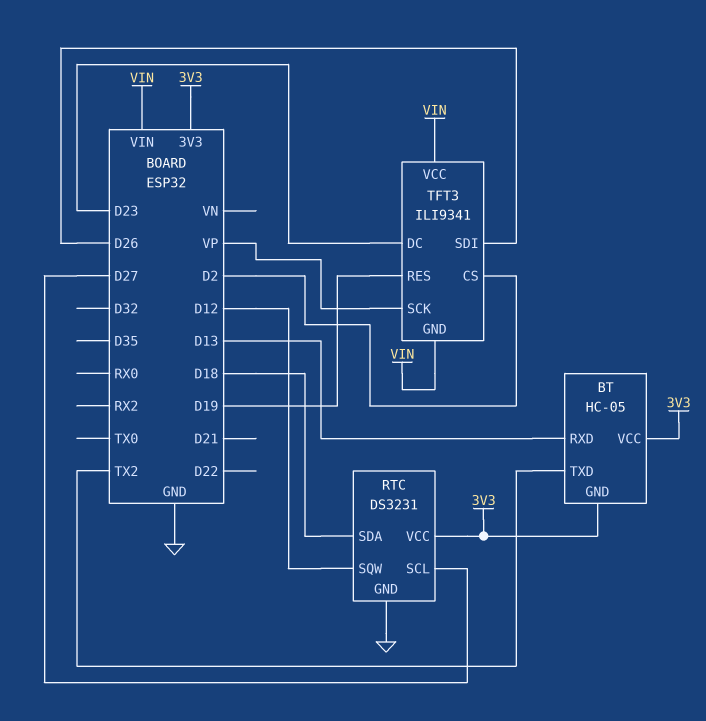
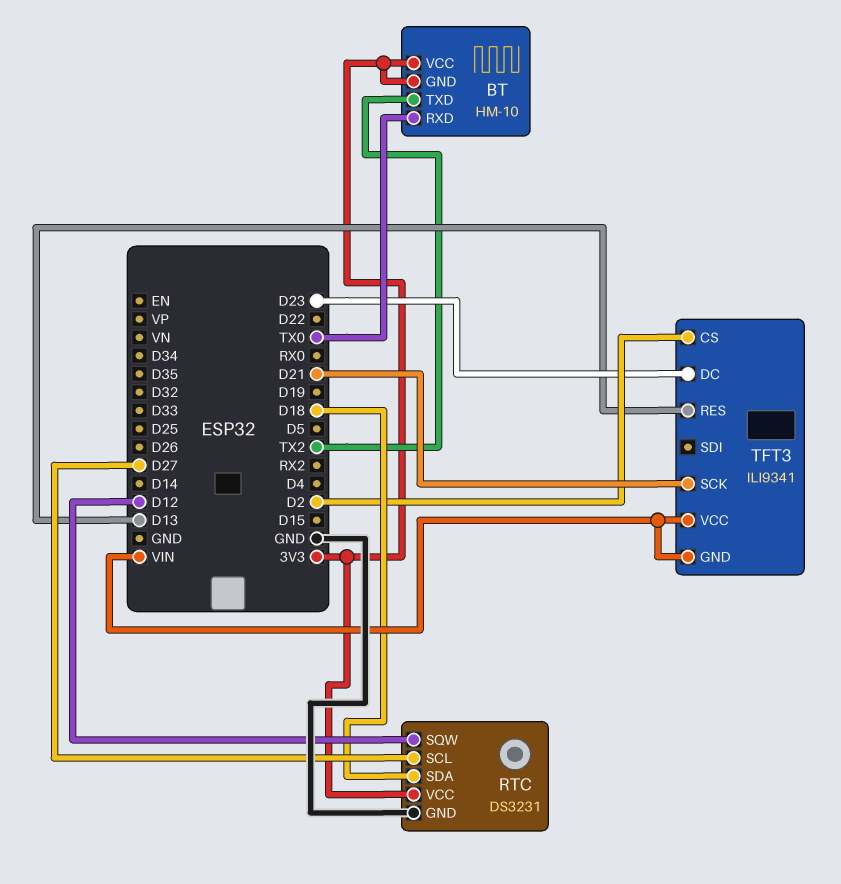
BT: HC-05 -> HM-10
BT pin RXD: D13 -> TX0
TFT3 pin RES: D19 -> D13
TFT3 pin SCK: VP -> D21
TFT3 pin SDI: D26 -> none

